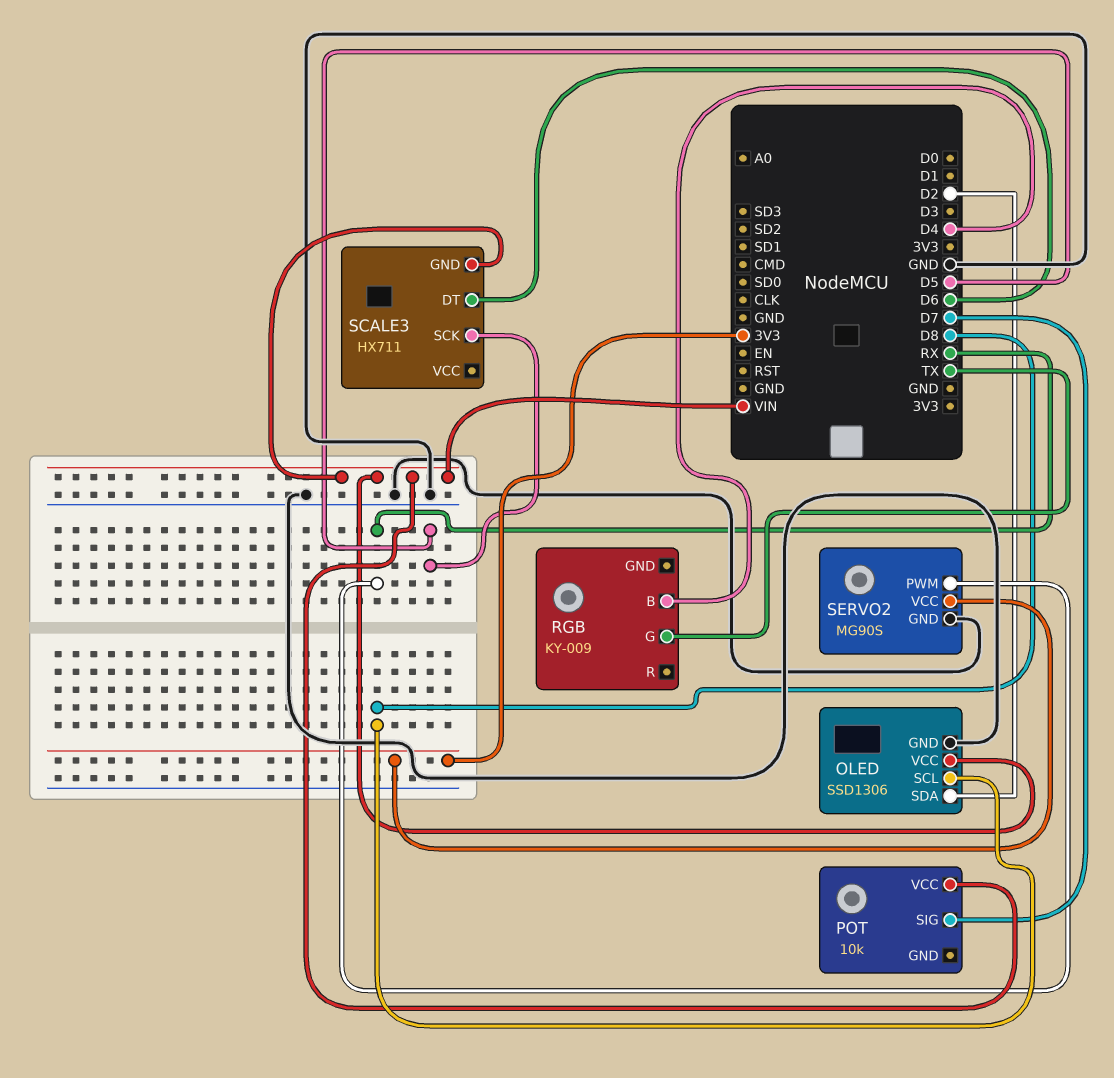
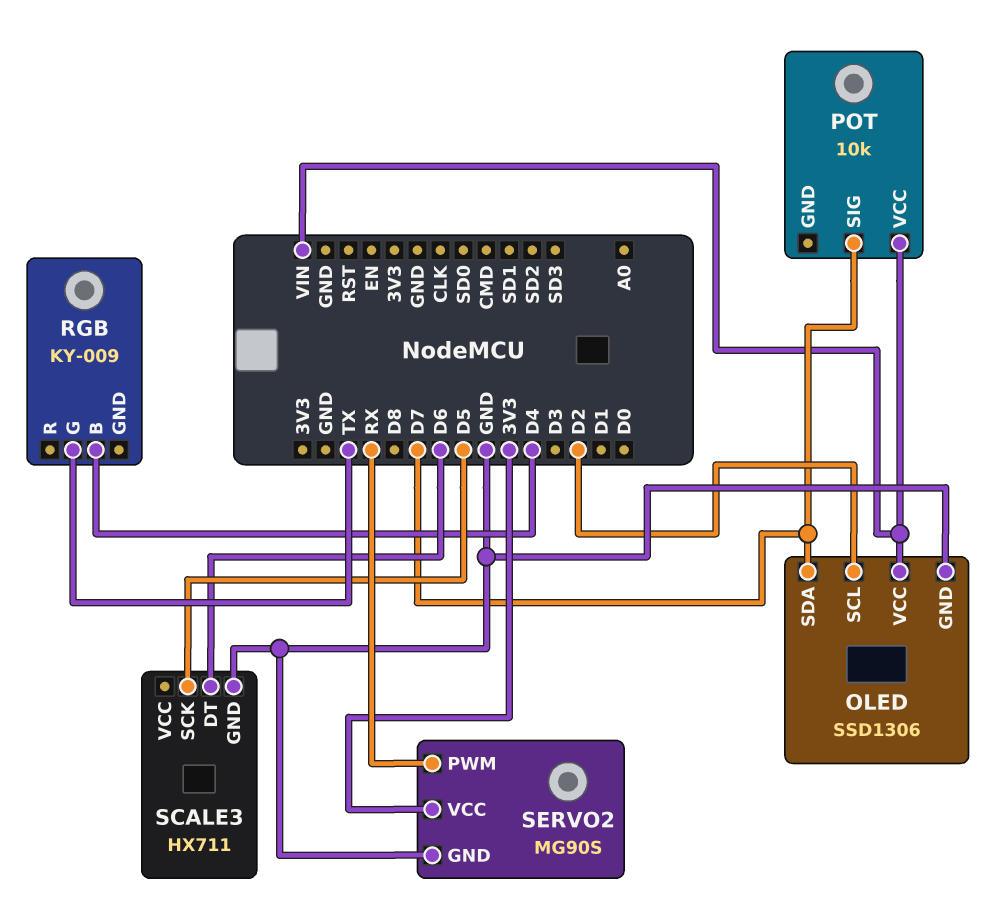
OLED pin SCL: D8 -> D2
OLED pin SDA: D2 -> D7
SCALE3 pin GND: VIN -> GND

